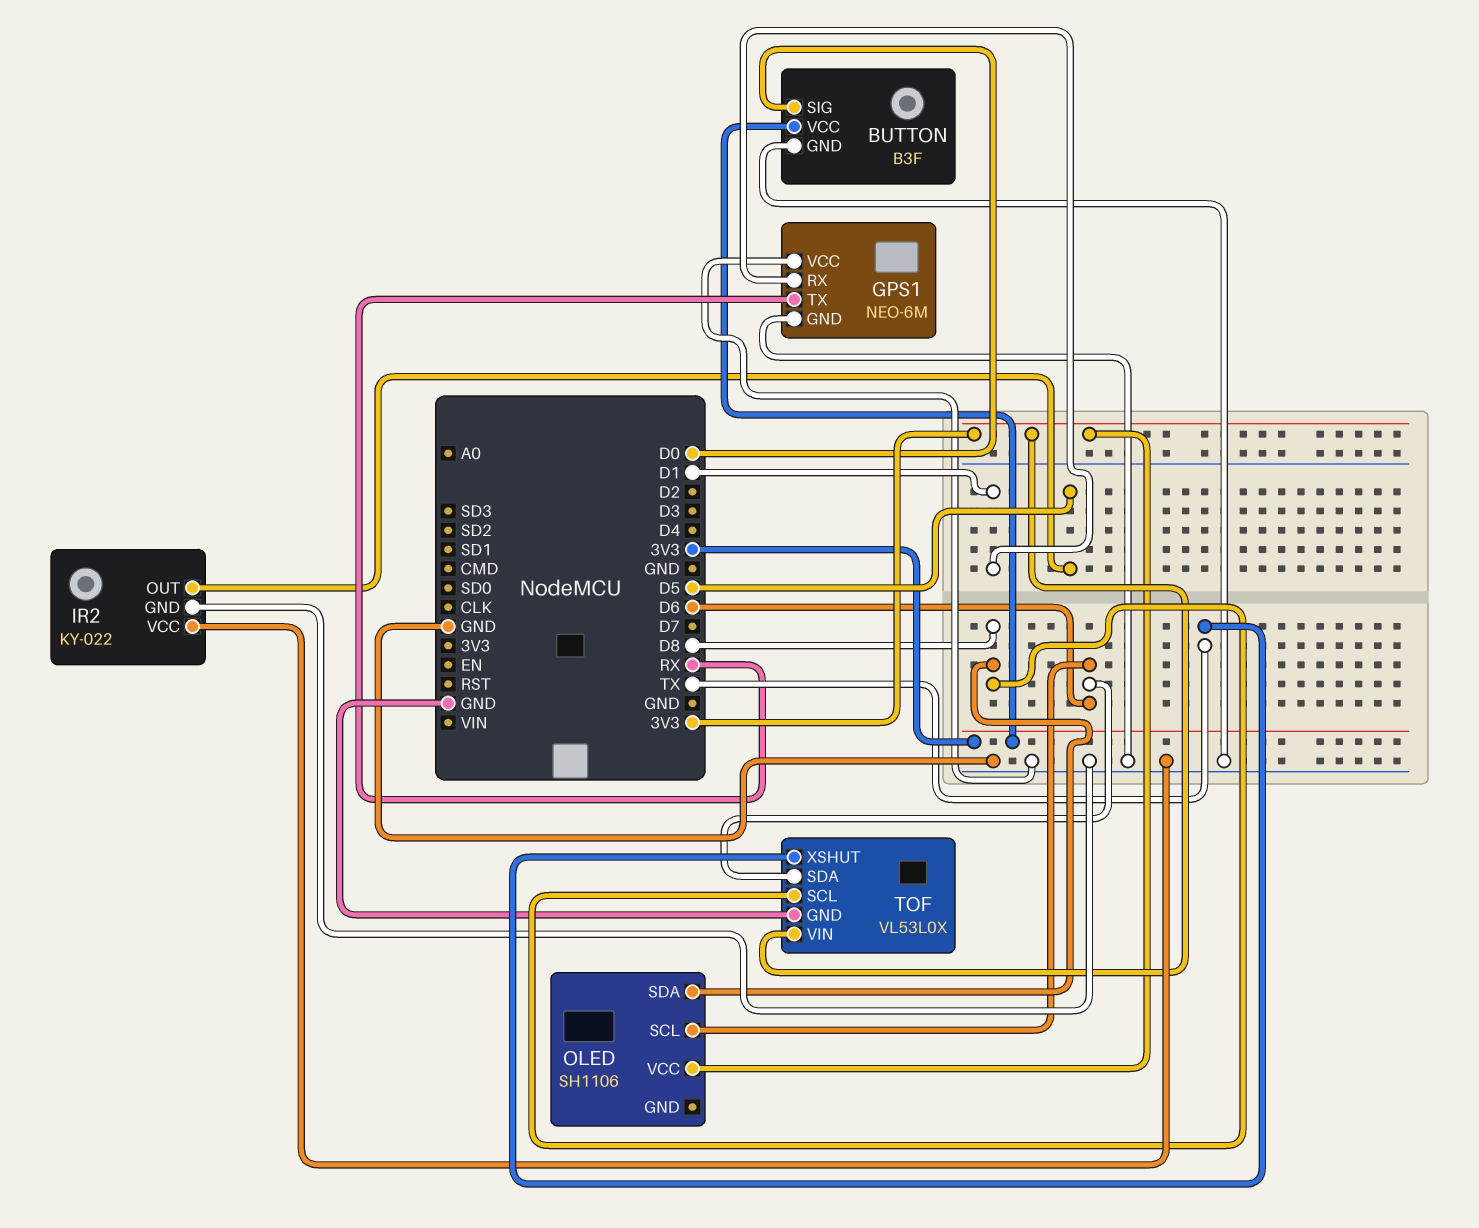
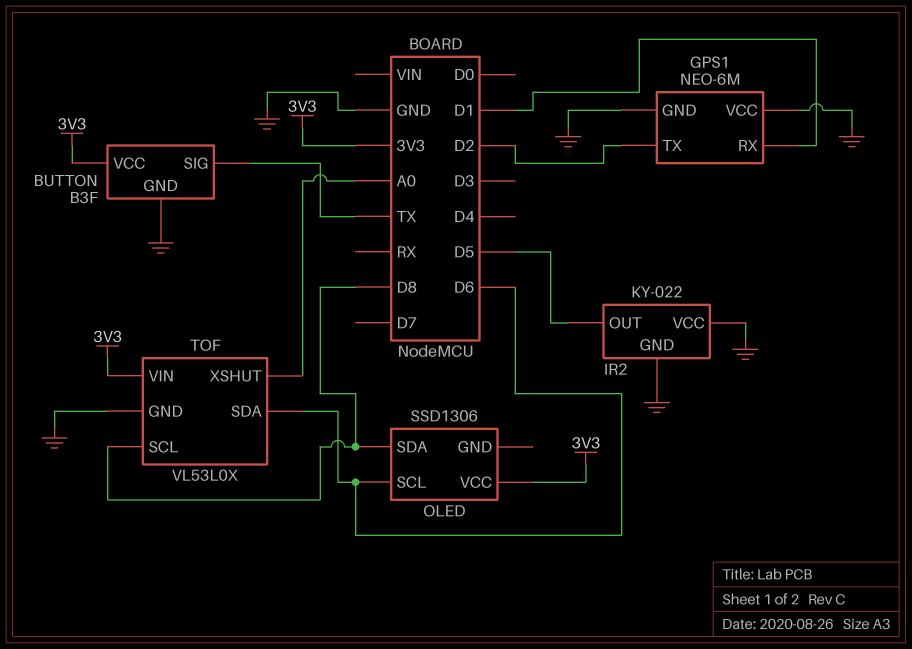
BUTTON pin SIG: D0 -> TX
GPS1 pin TX: RX -> D2
OLED: SH1106 -> SSD1306
TOF pin XSHUT: TX -> A0

